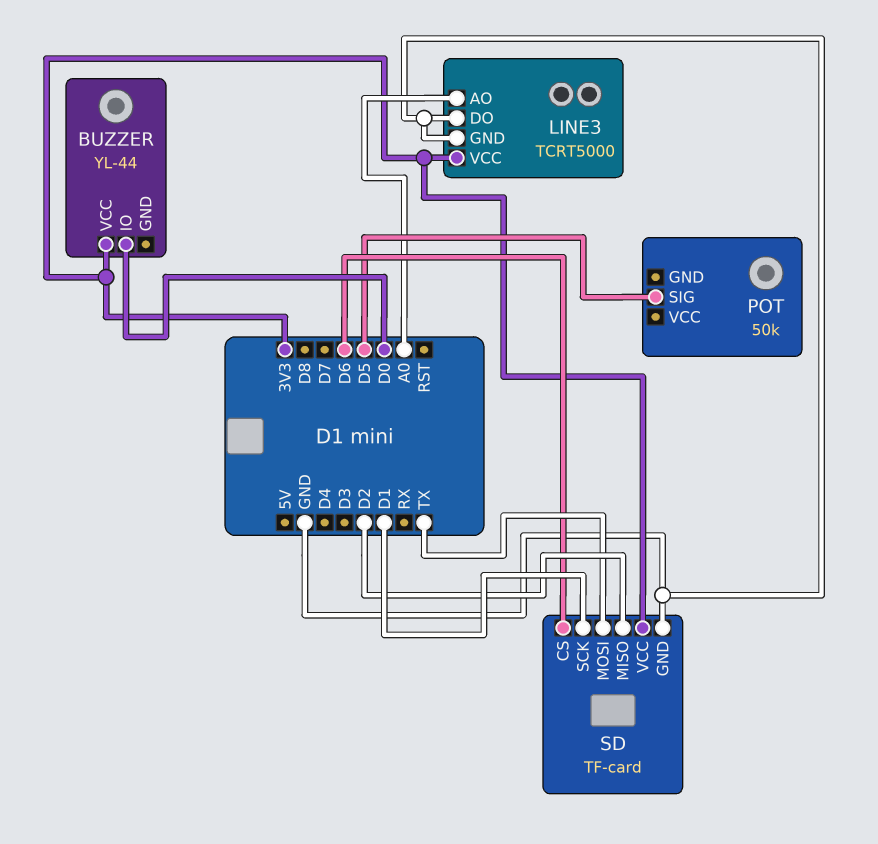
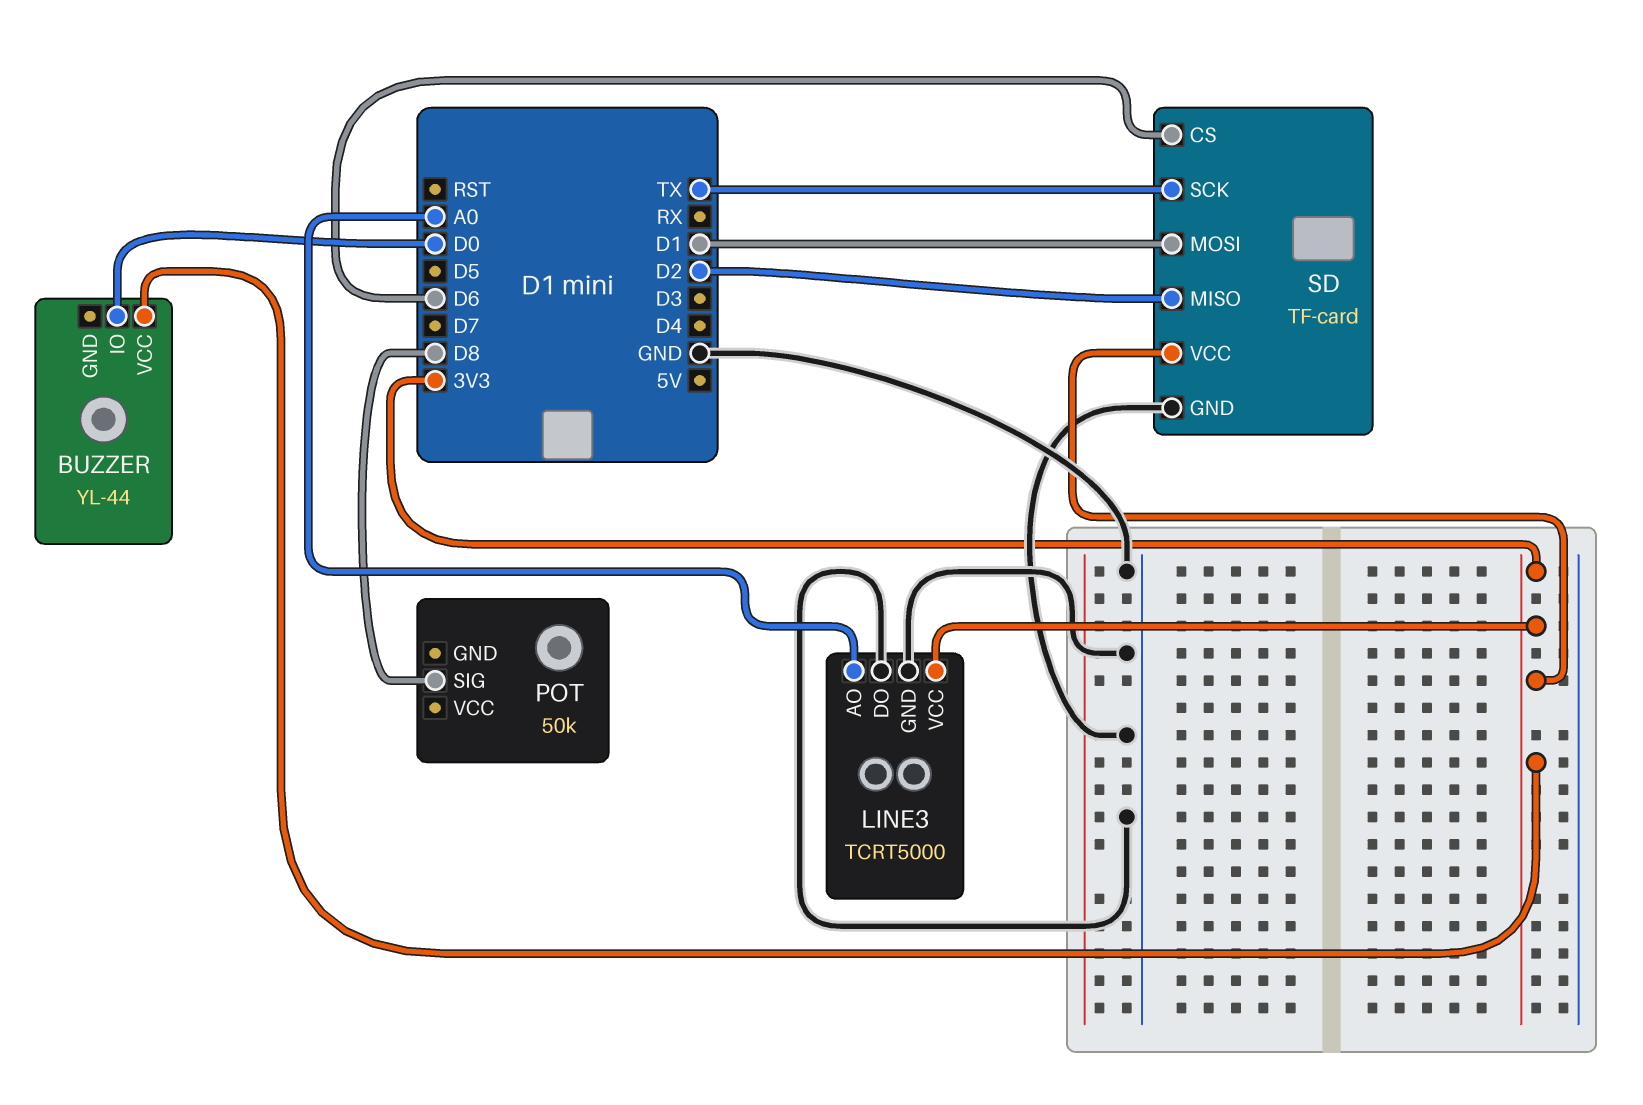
POT pin SIG: D5 -> D8
SD pin MOSI: TX -> D1
SD pin SCK: D1 -> TX

